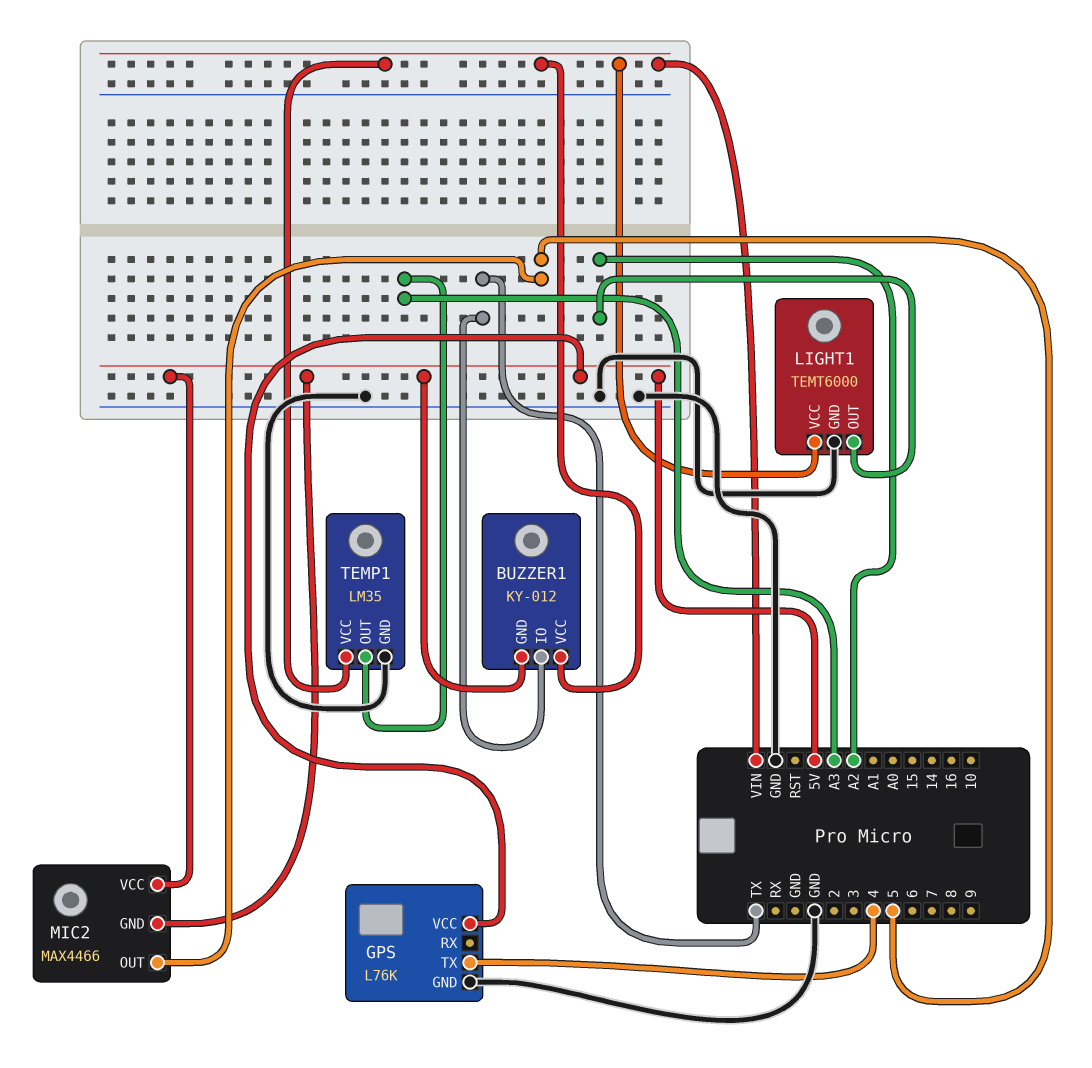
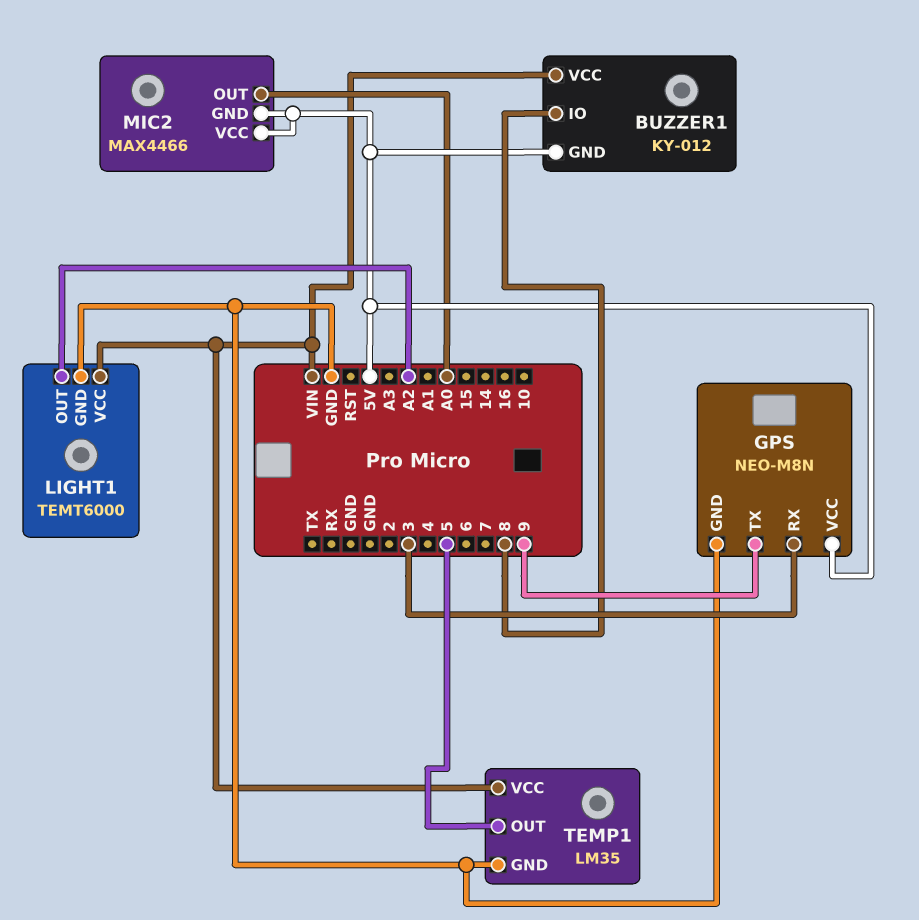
BUZZER1 pin IO: TX -> 8
GPS: L76K -> NEO-M8N
GPS pin RX: none -> 3
GPS pin TX: 4 -> 9
MIC2 pin OUT: 5 -> A0
TEMP1 pin OUT: A3 -> 5

